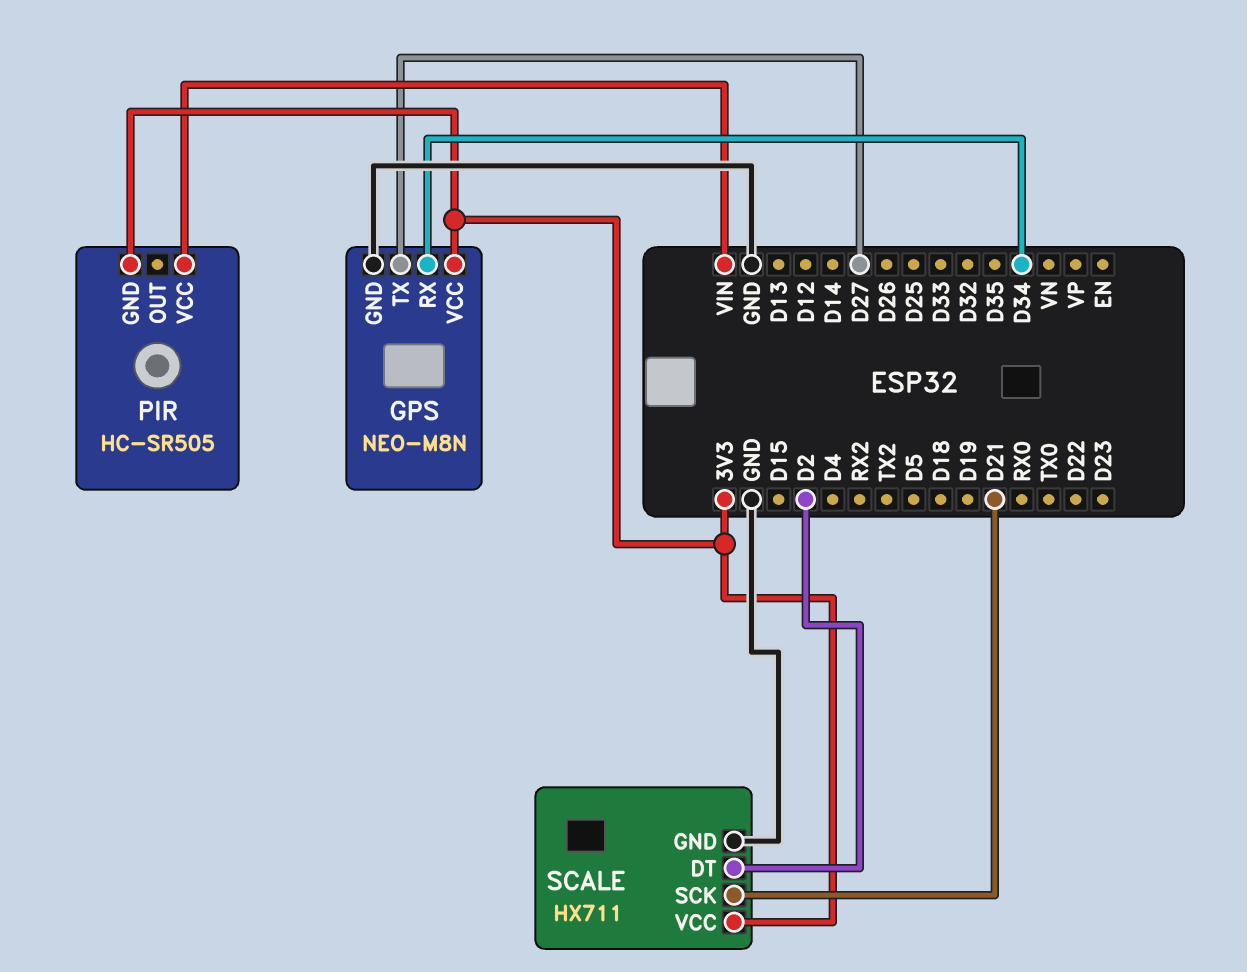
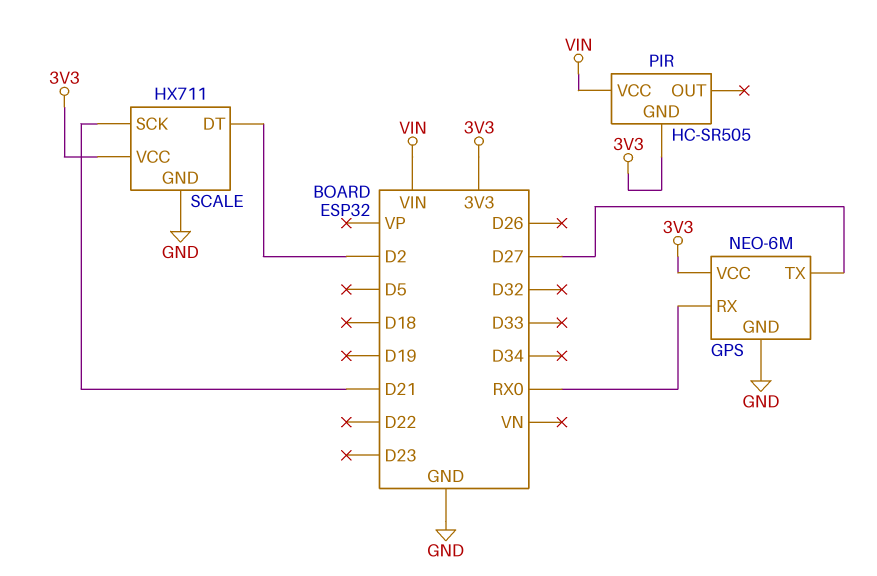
GPS: NEO-M8N -> NEO-6M
GPS pin RX: D34 -> RX0

